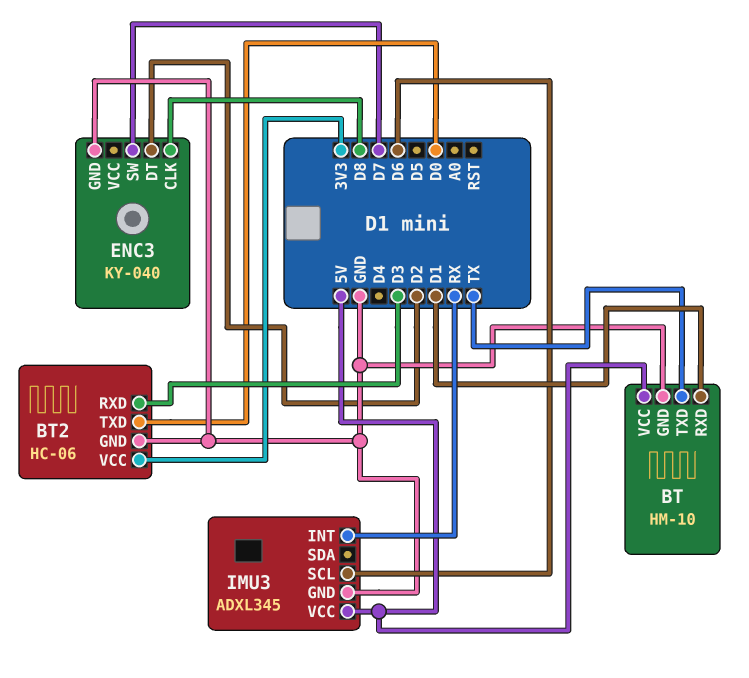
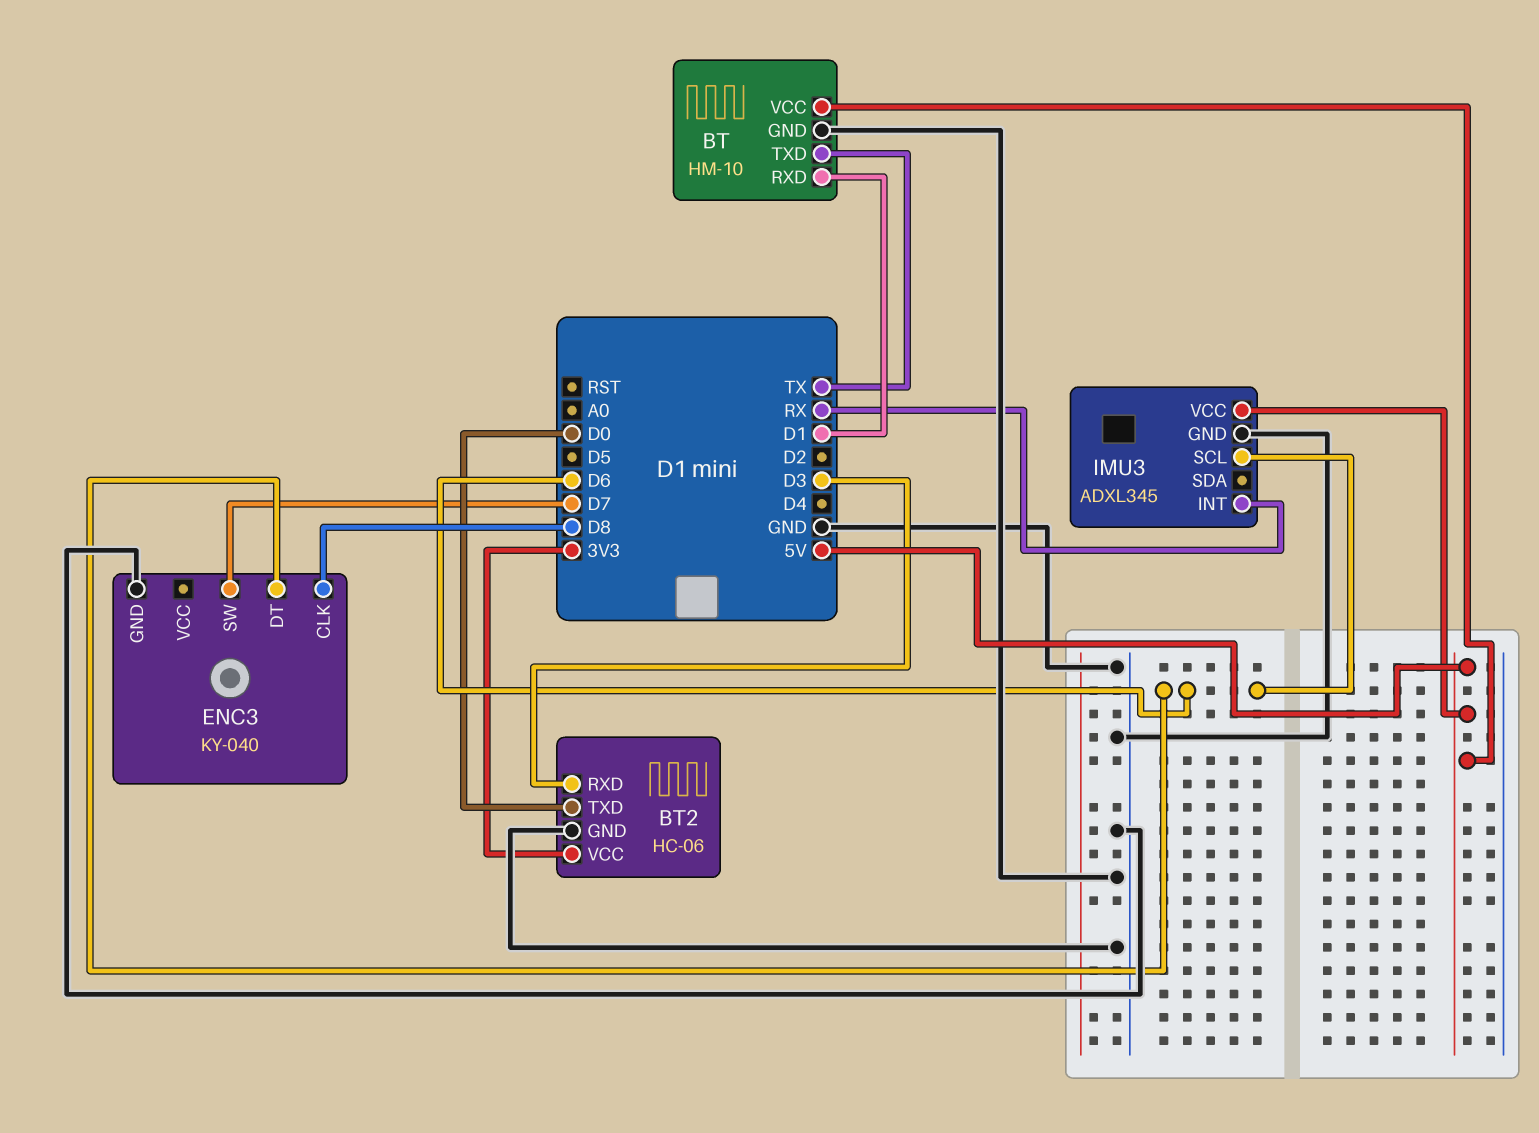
ENC3 pin DT: D2 -> D6

